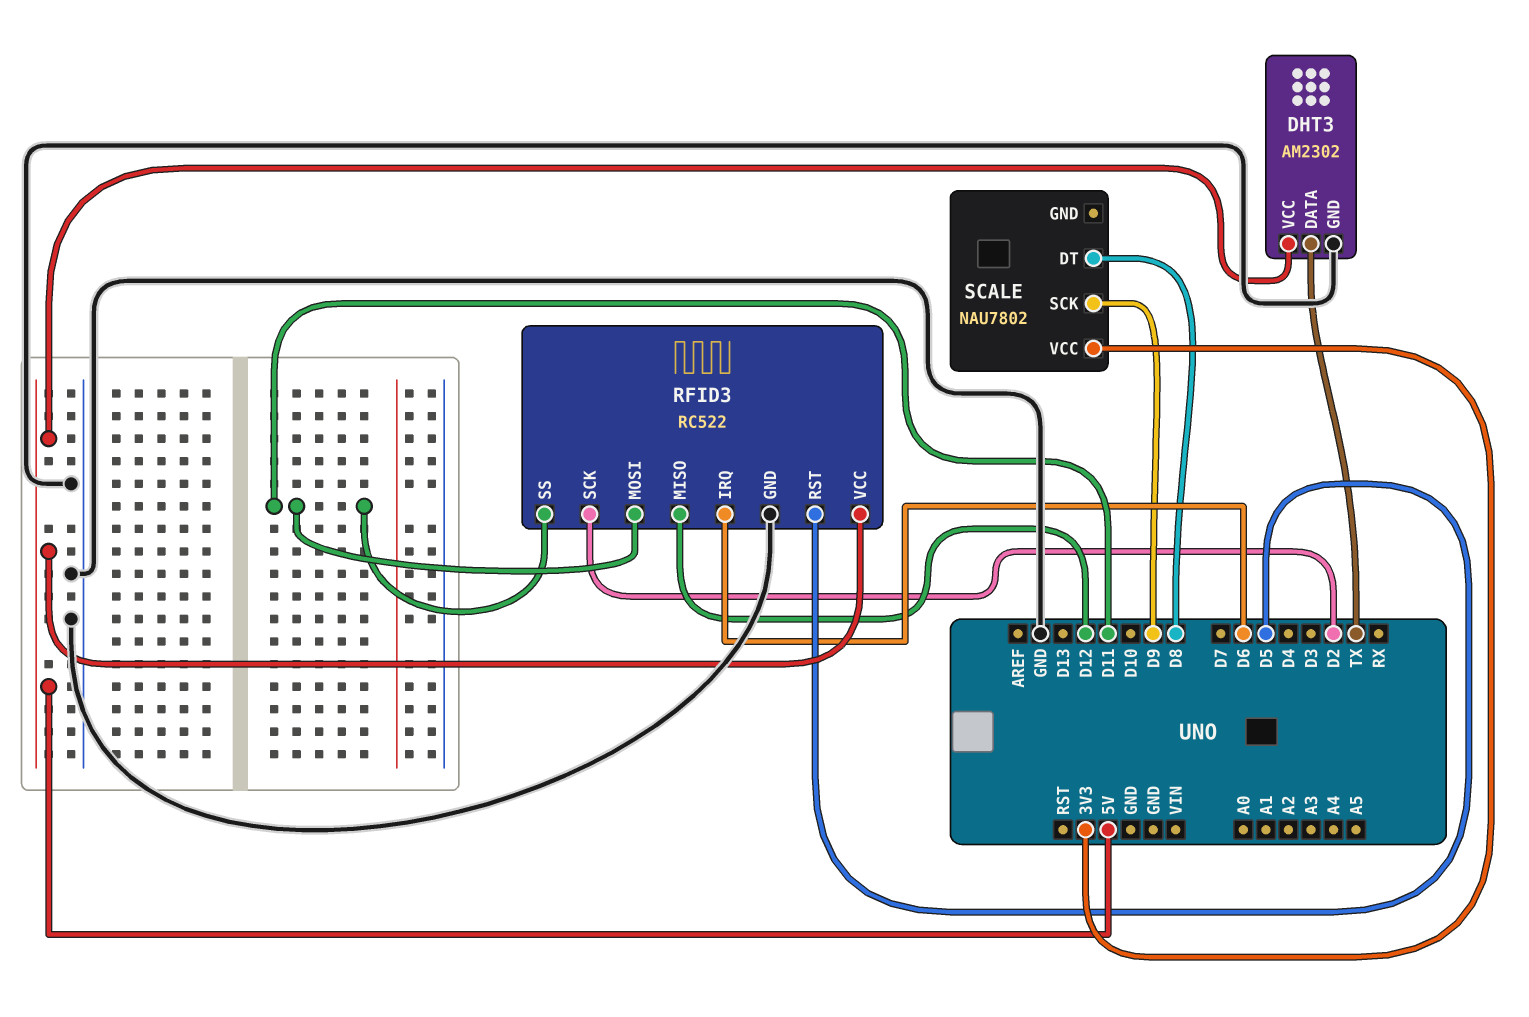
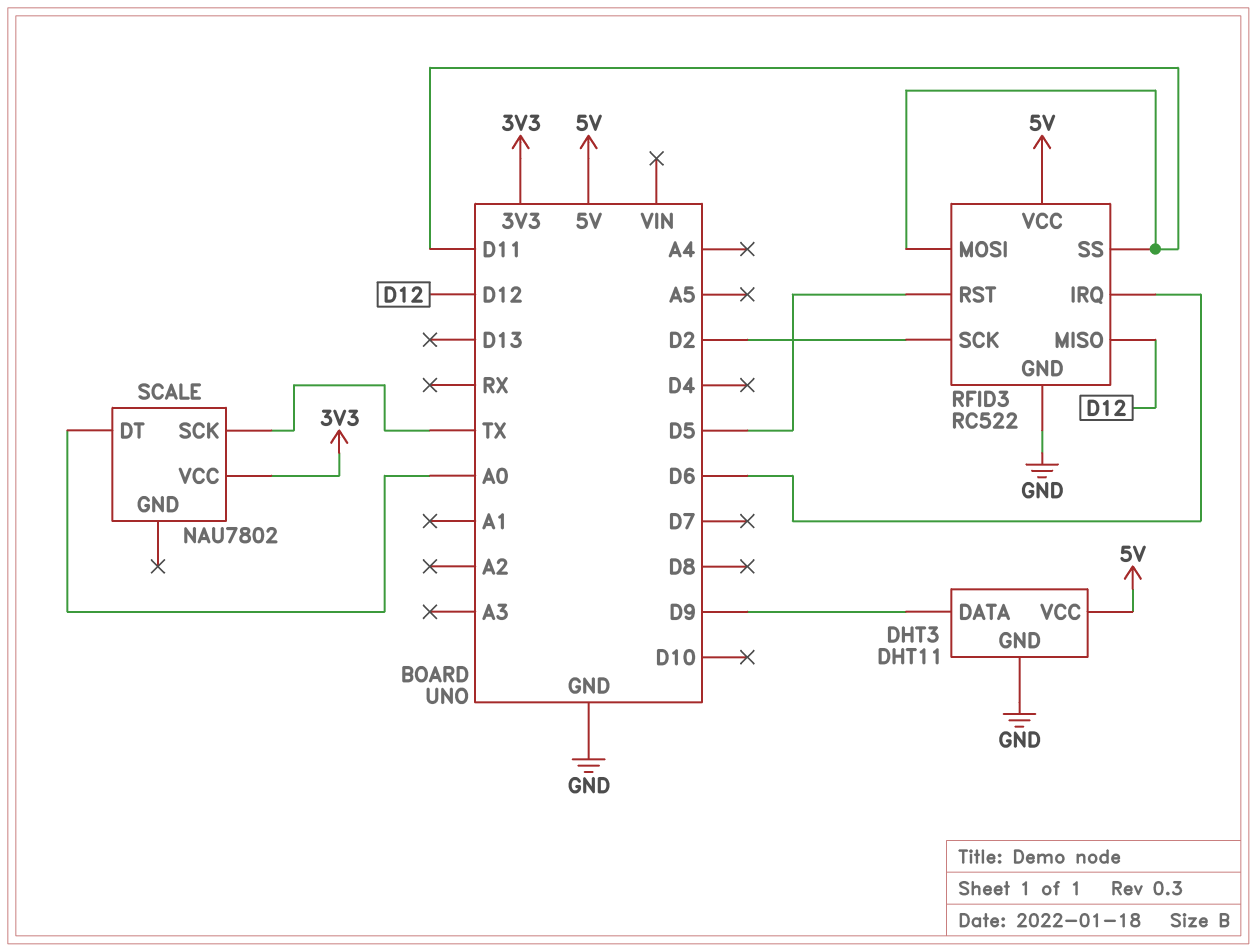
DHT3: AM2302 -> DHT11
DHT3 pin DATA: TX -> D9
SCALE pin DT: D8 -> A0
SCALE pin SCK: D9 -> TX

